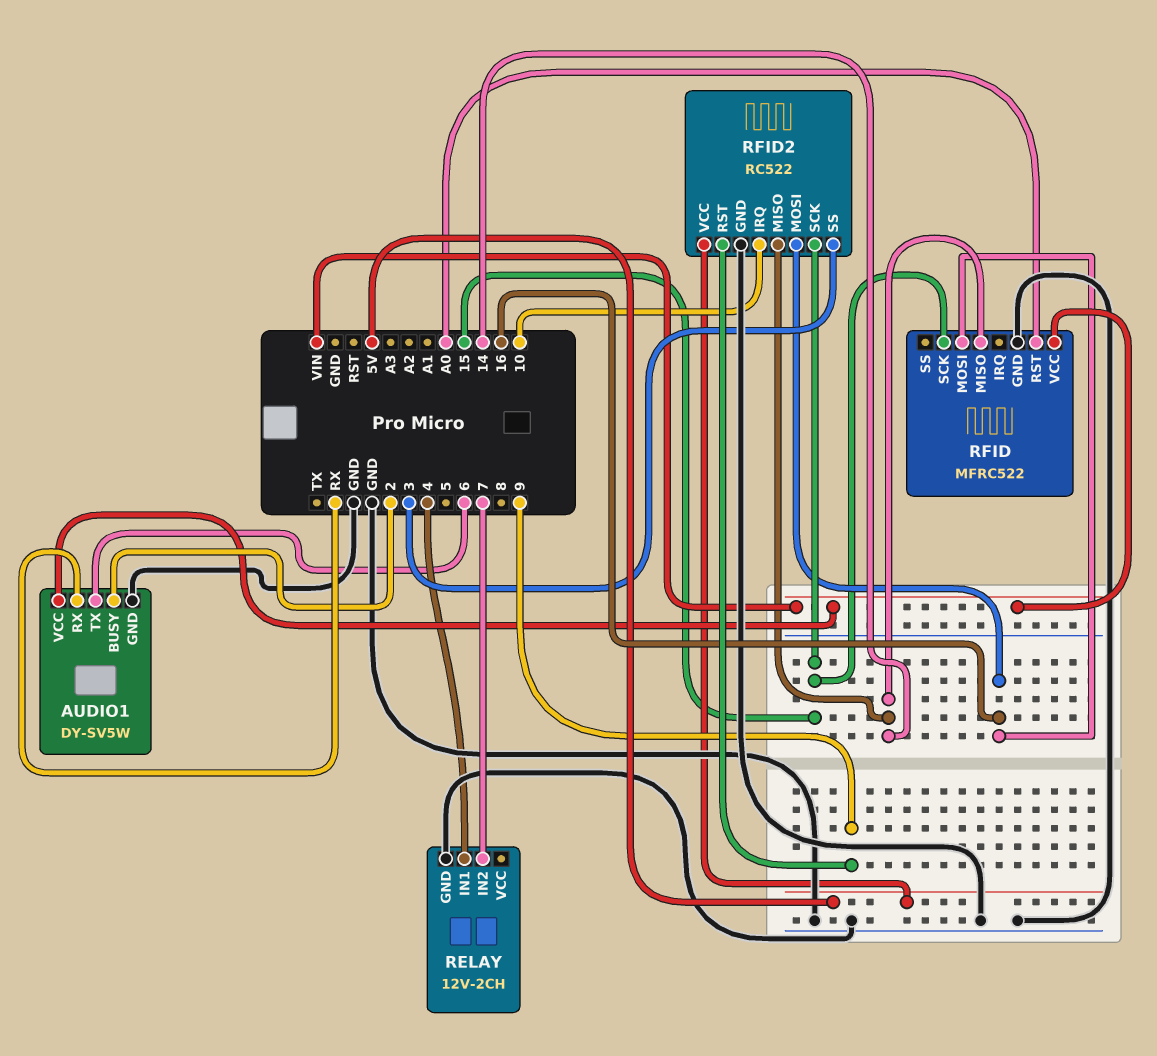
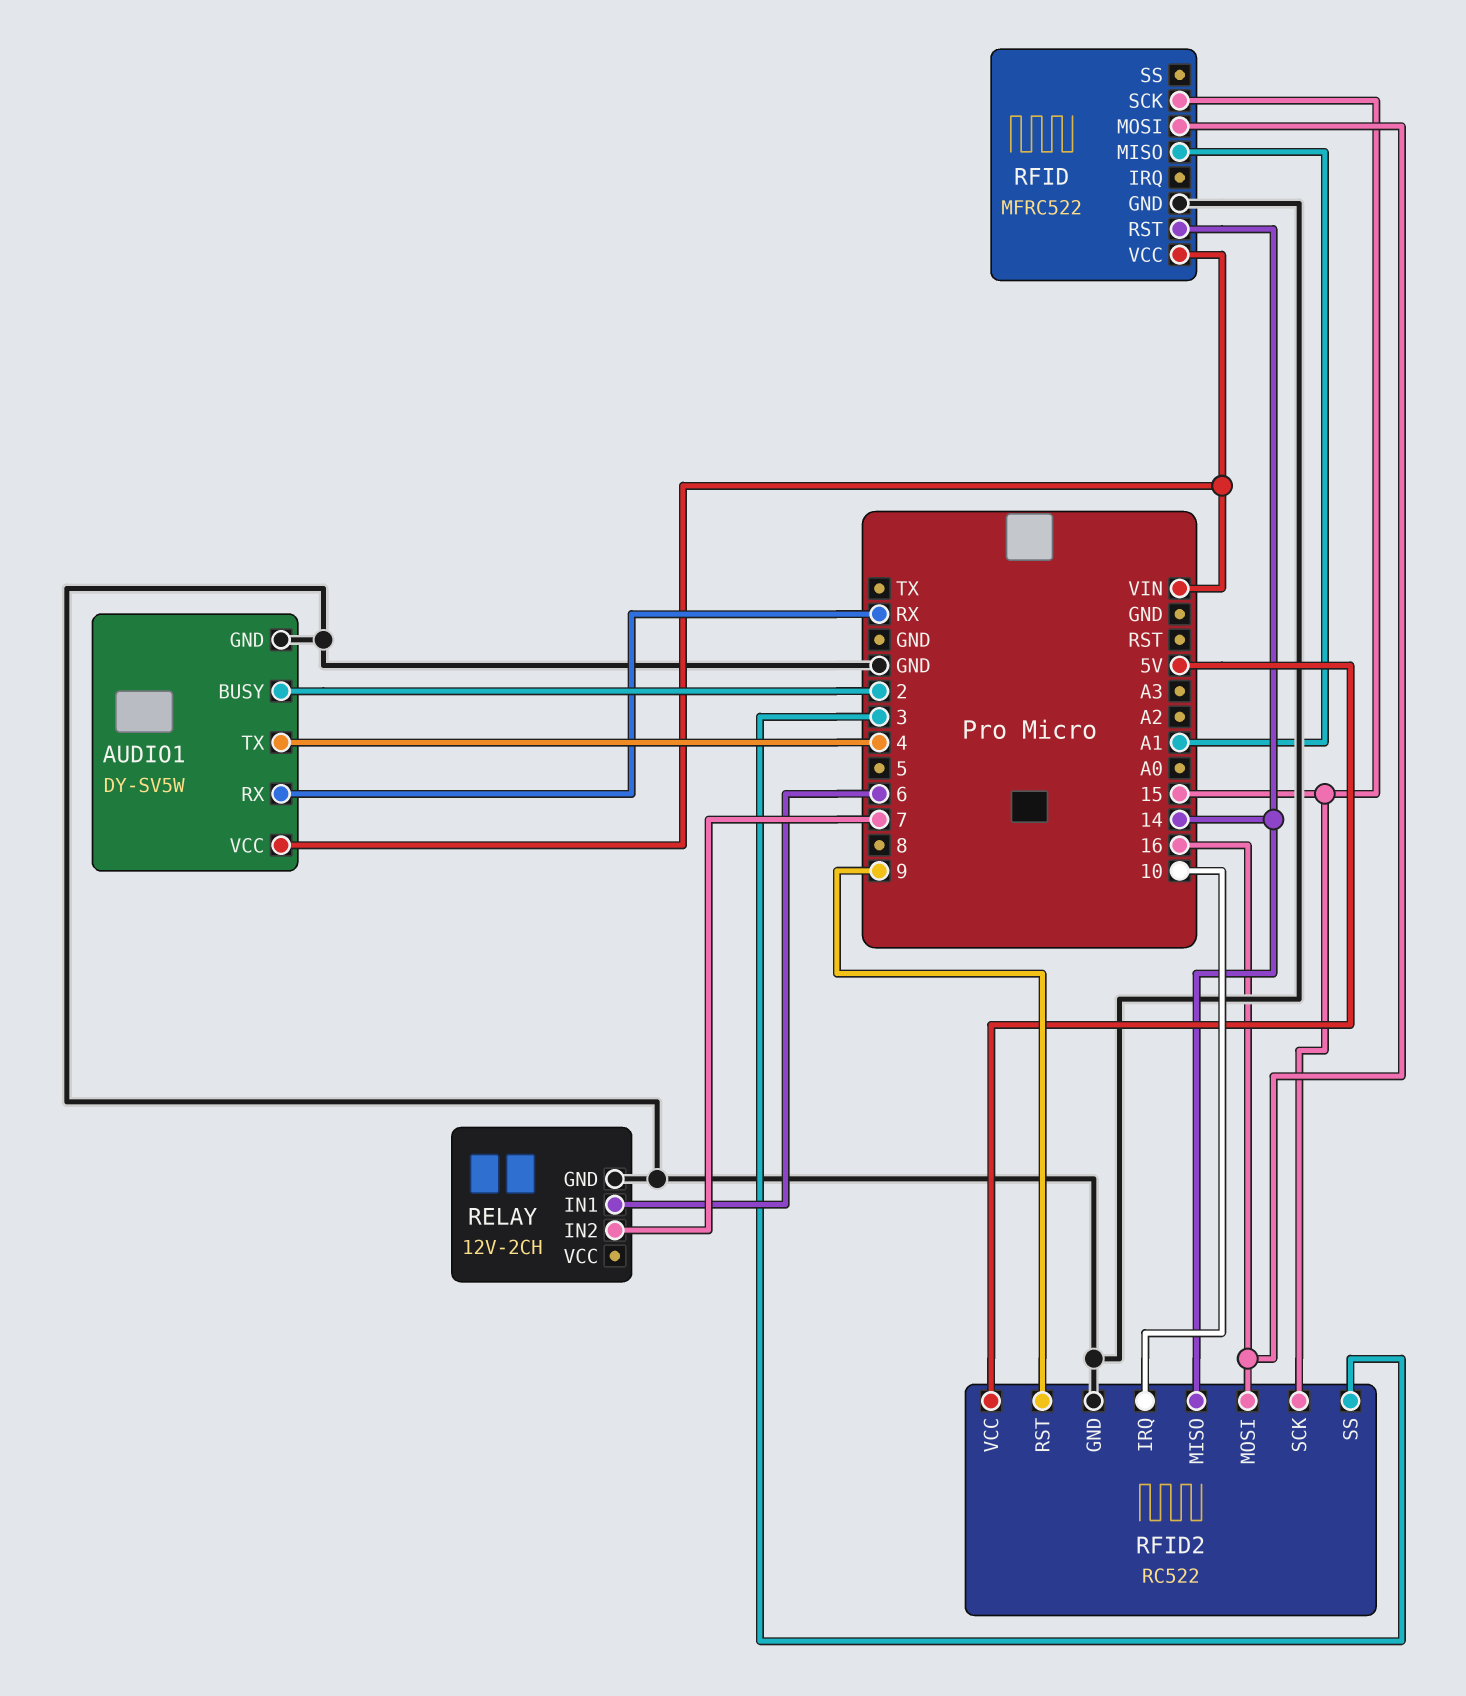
AUDIO1 pin TX: 6 -> 4
RELAY pin IN1: 4 -> 6
RFID pin MISO: 14 -> A1
RFID pin RST: A0 -> 14

